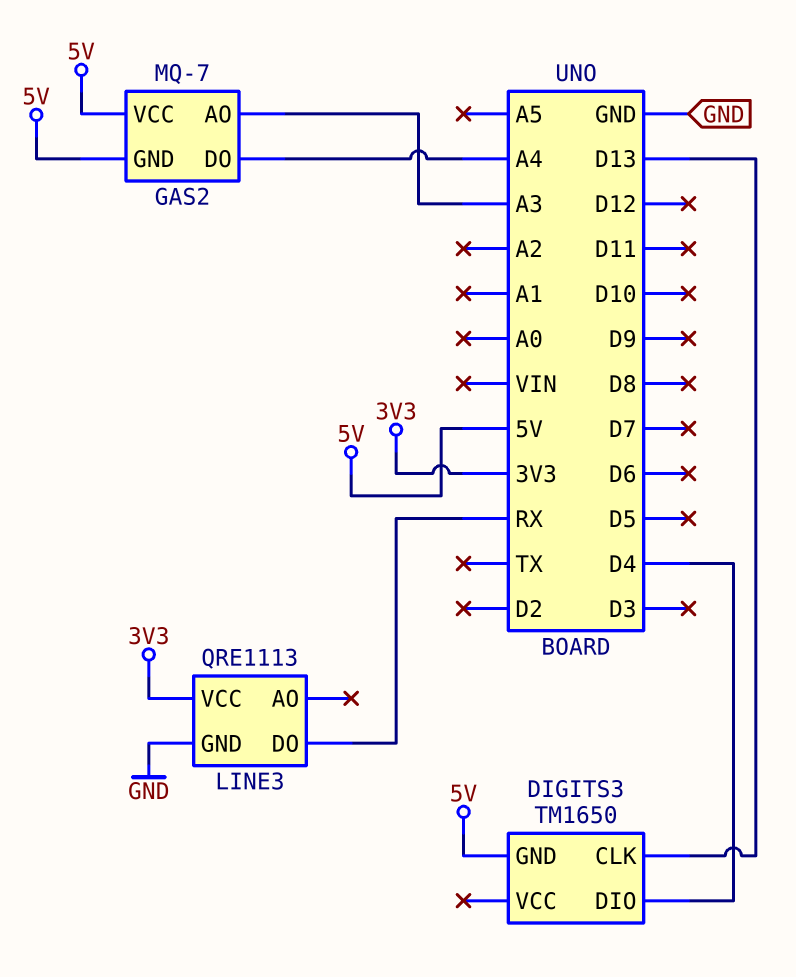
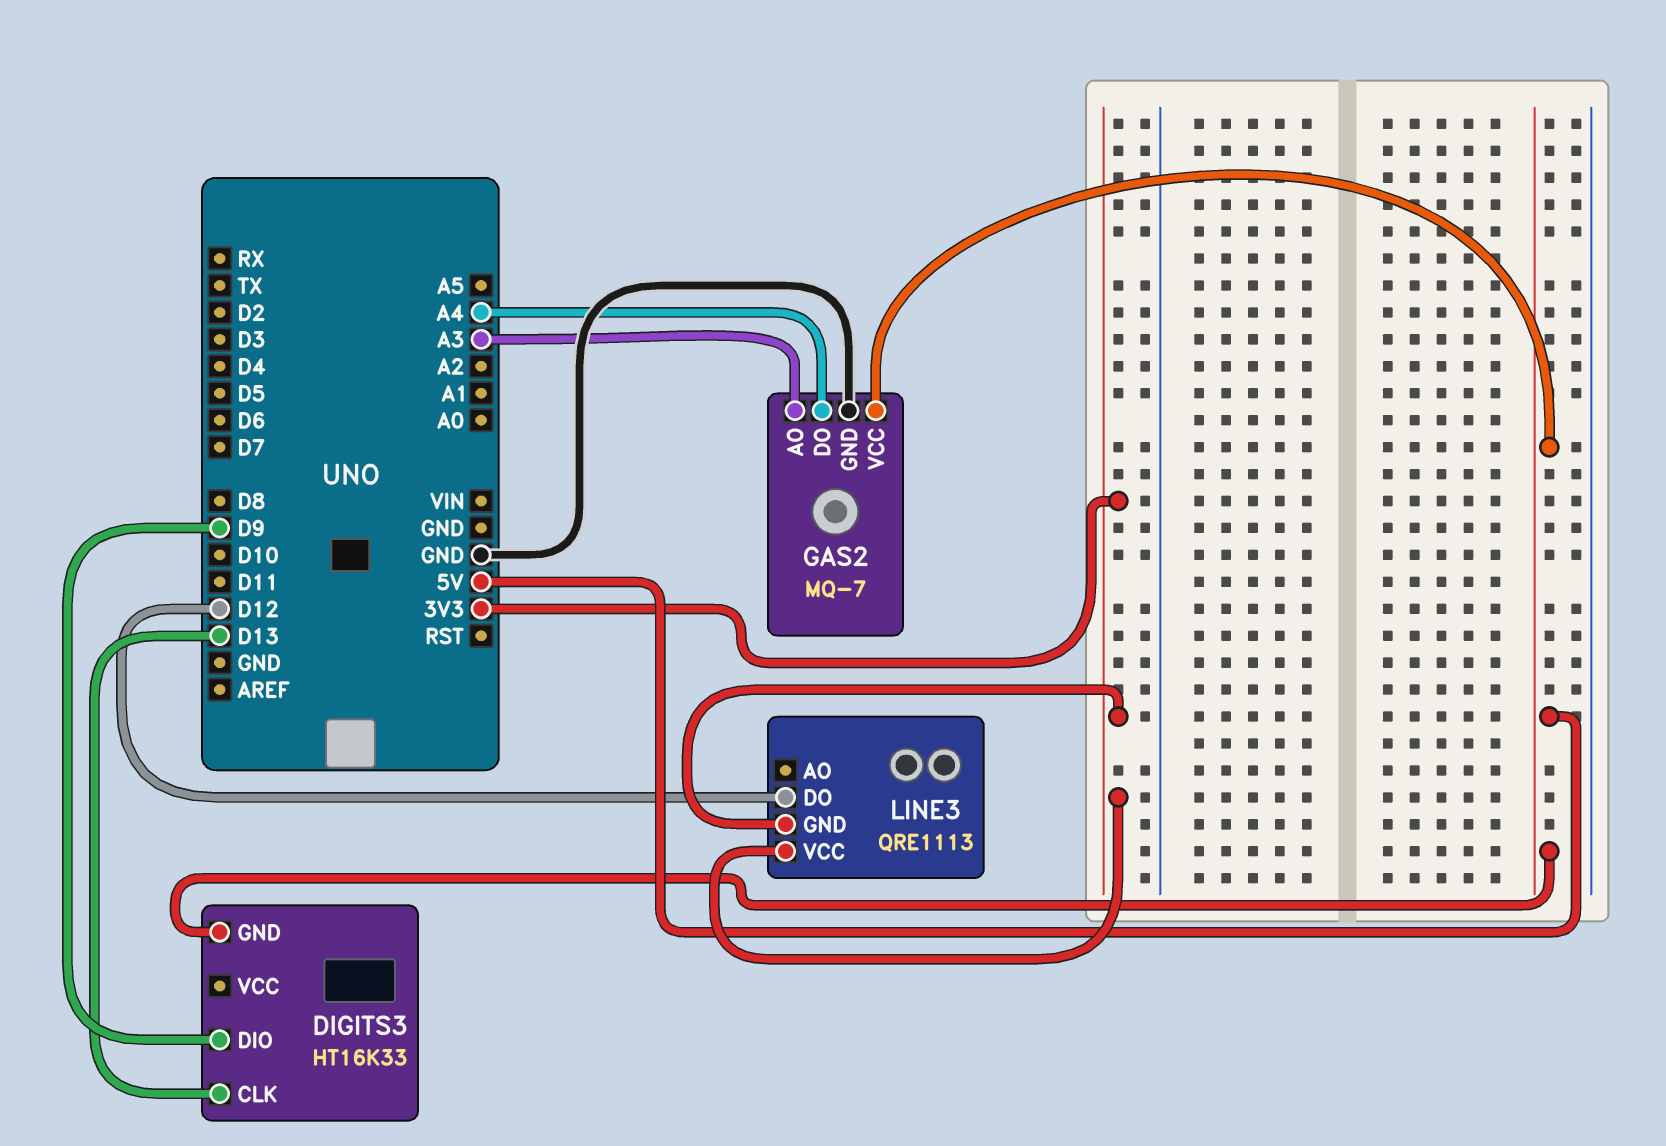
DIGITS3: TM1650 -> HT16K33
DIGITS3 pin DIO: D4 -> D9
GAS2 pin GND: 5V -> GND
LINE3 pin DO: RX -> D12
LINE3 pin GND: GND -> 3V3

